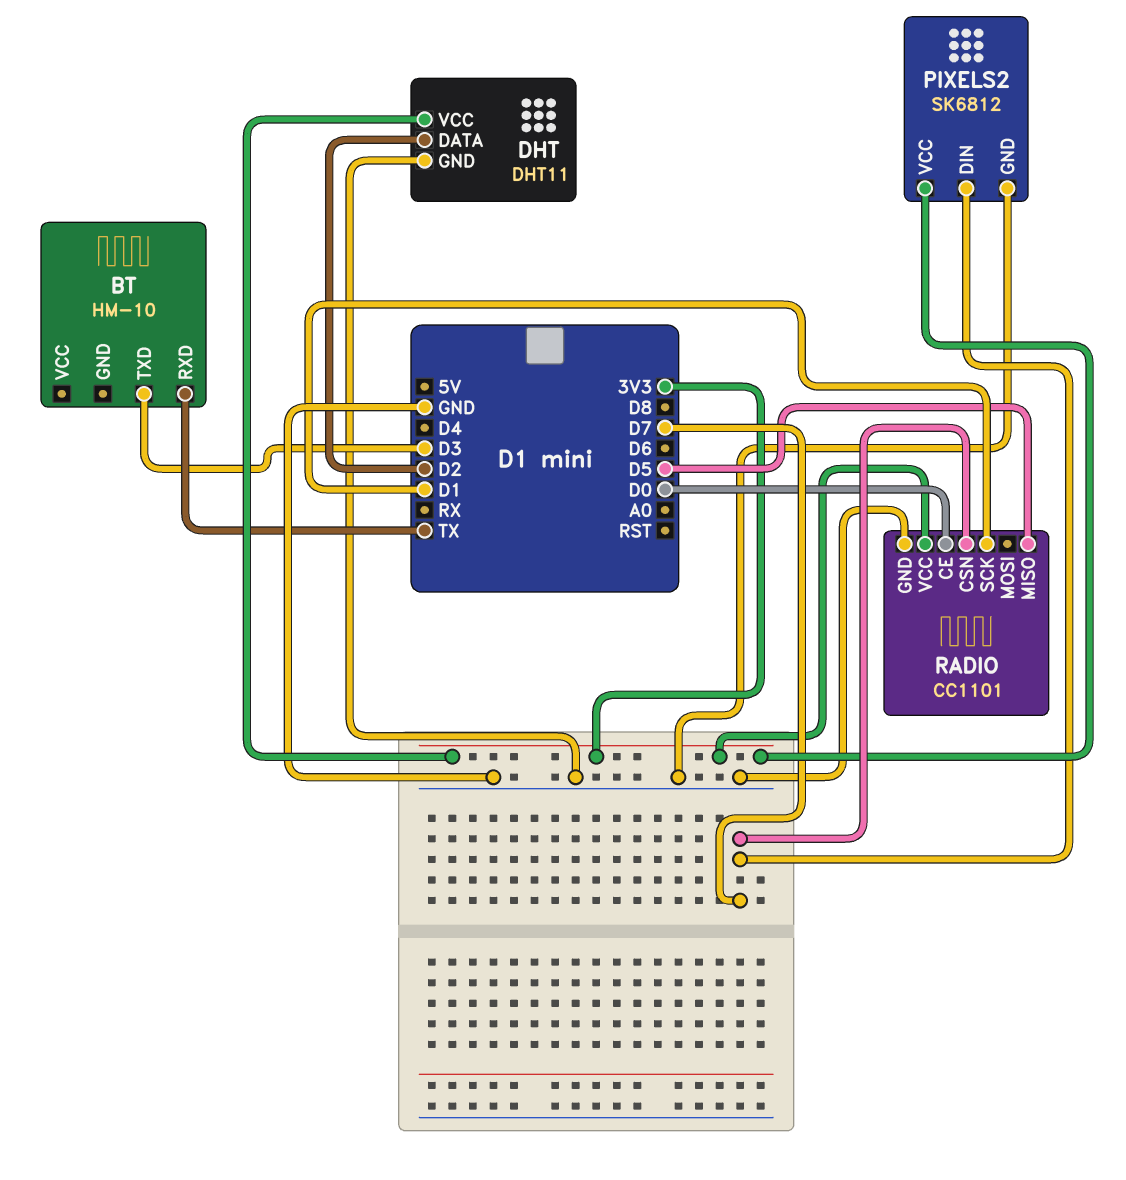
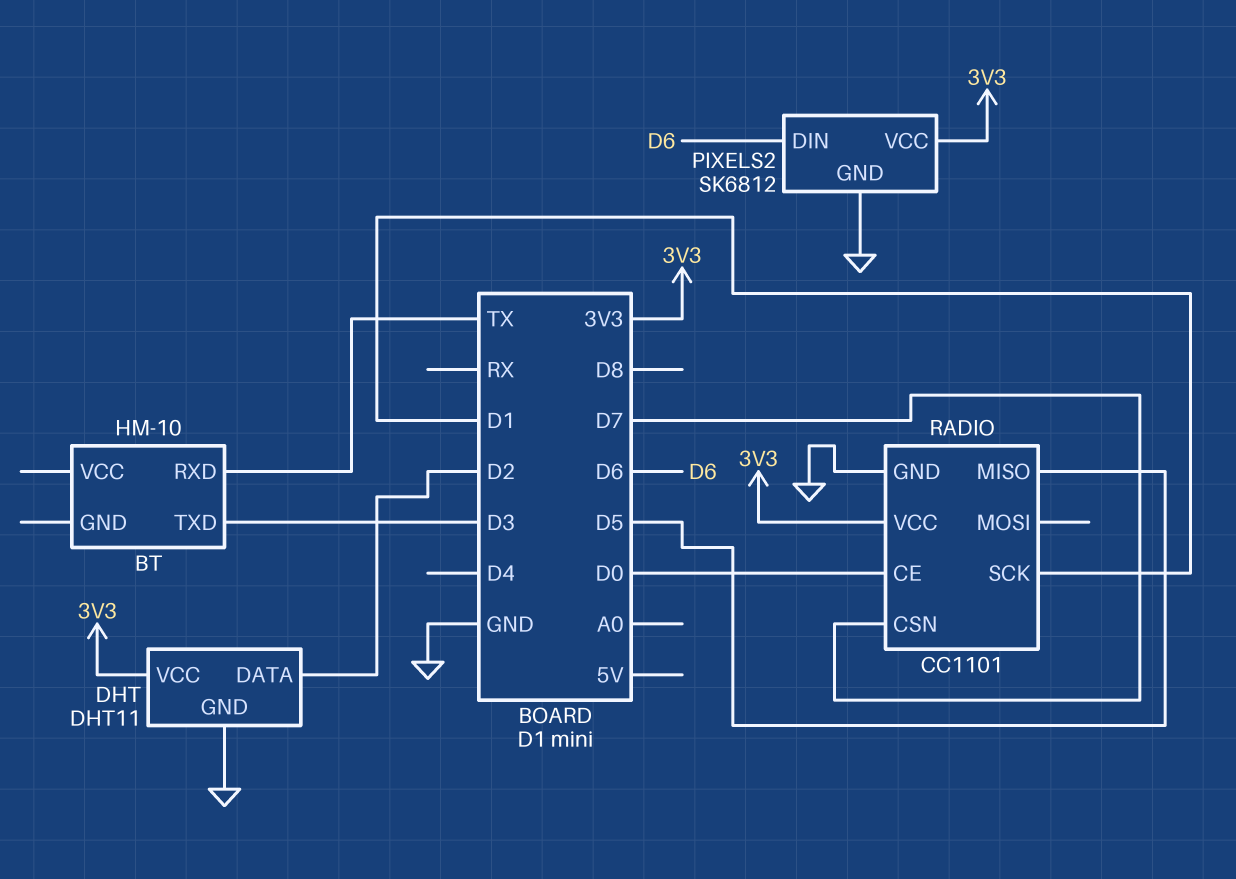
PIXELS2 pin DIN: D7 -> D6

